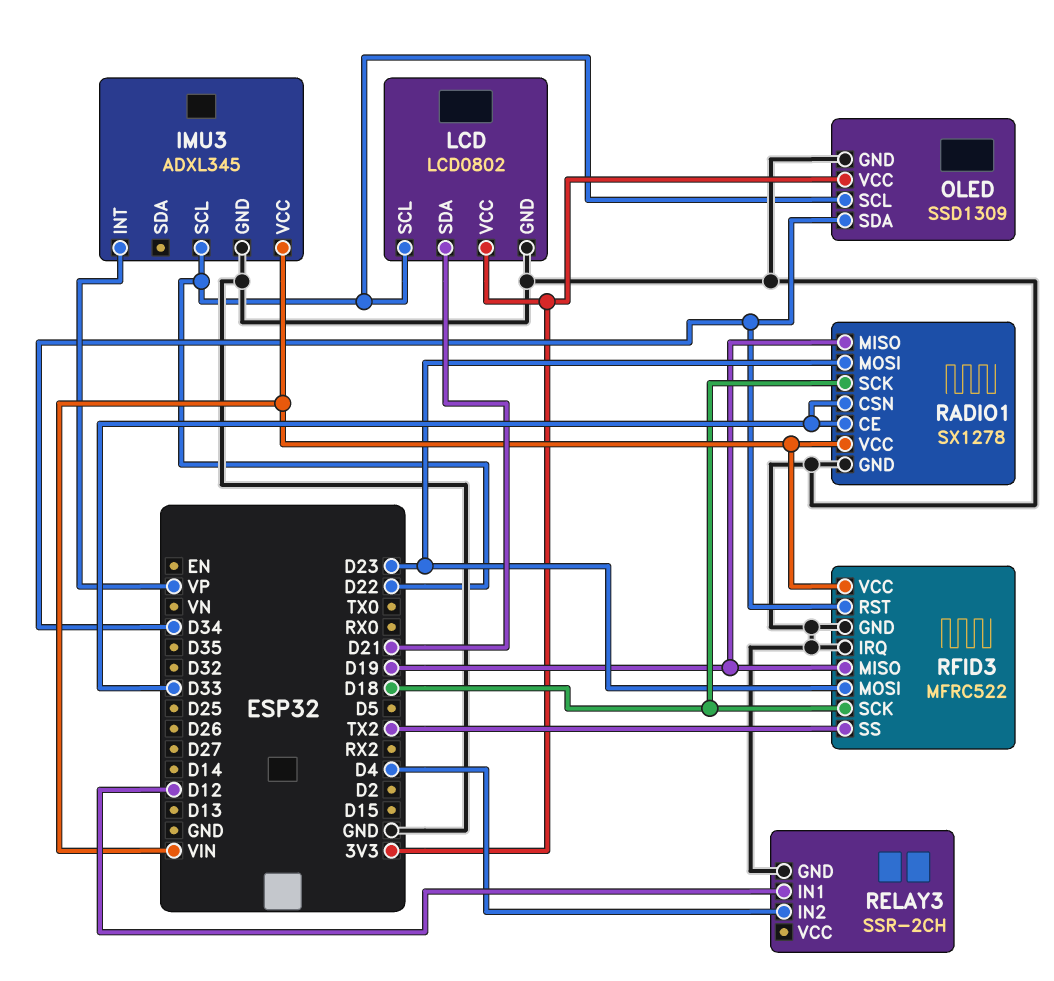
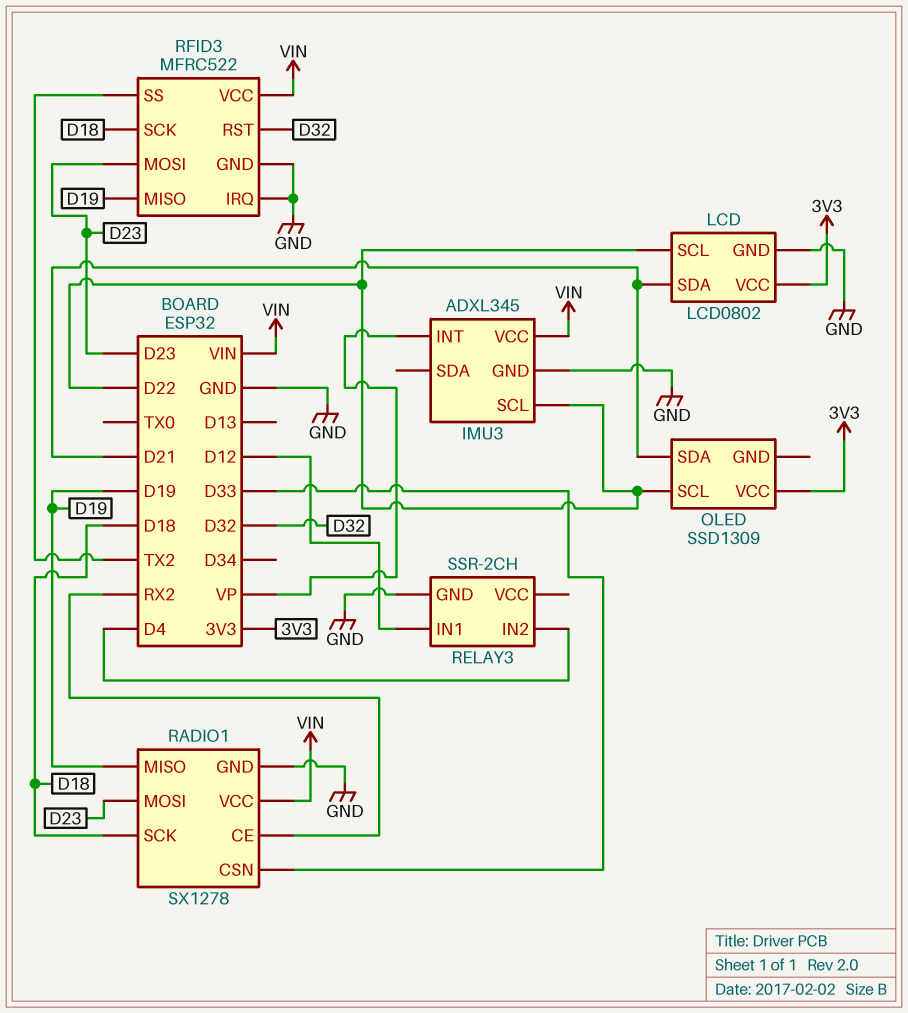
OLED pin GND: GND -> none
OLED pin SDA: D34 -> D21
RADIO1 pin CE: D33 -> RX2
RFID3 pin RST: D34 -> D32

